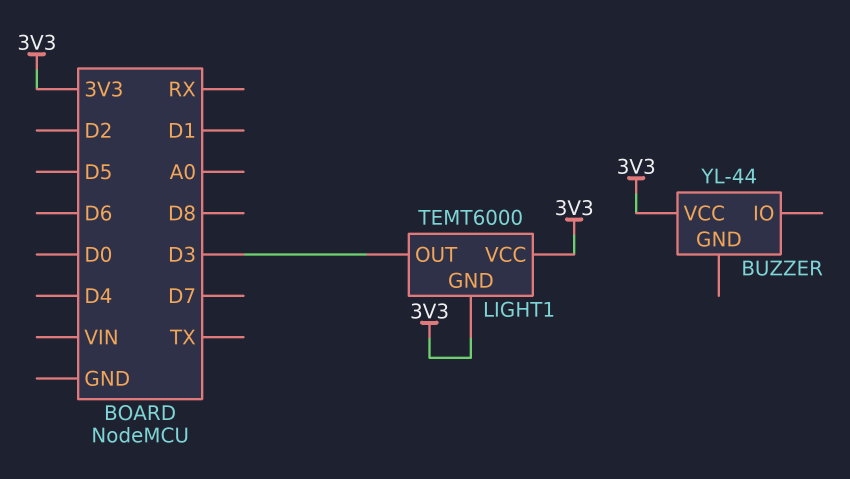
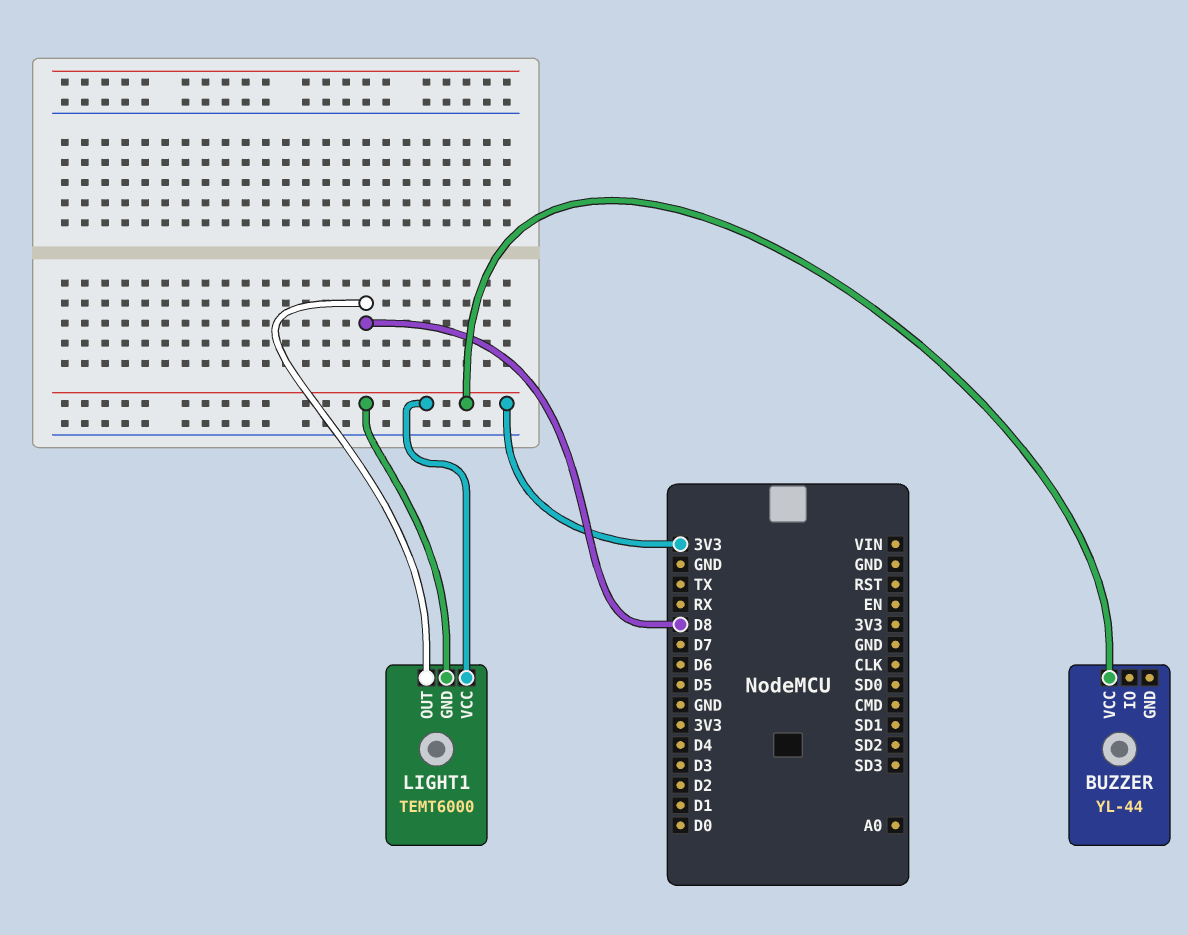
LIGHT1 pin OUT: D3 -> D8

